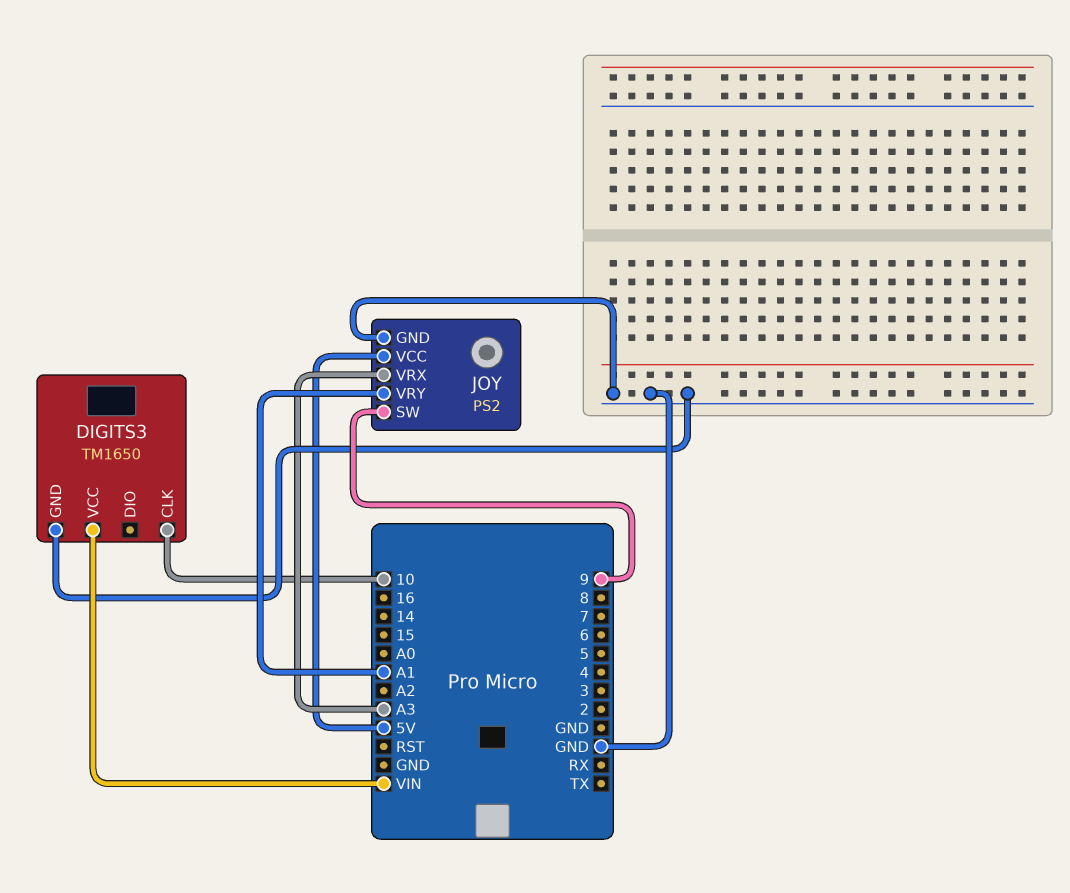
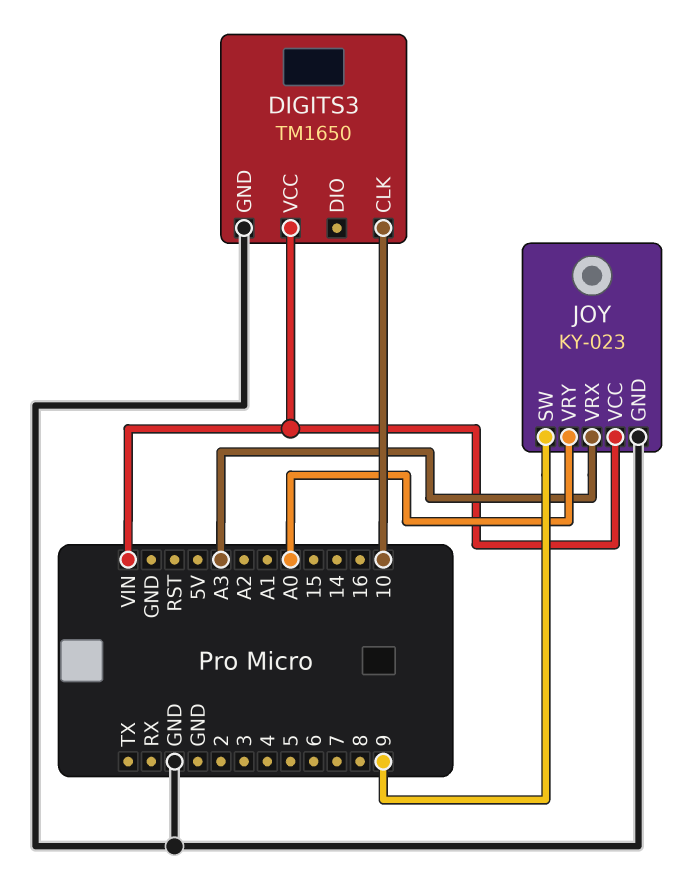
JOY: PS2 -> KY-023
JOY pin VCC: 5V -> VIN
JOY pin VRY: A1 -> A0

